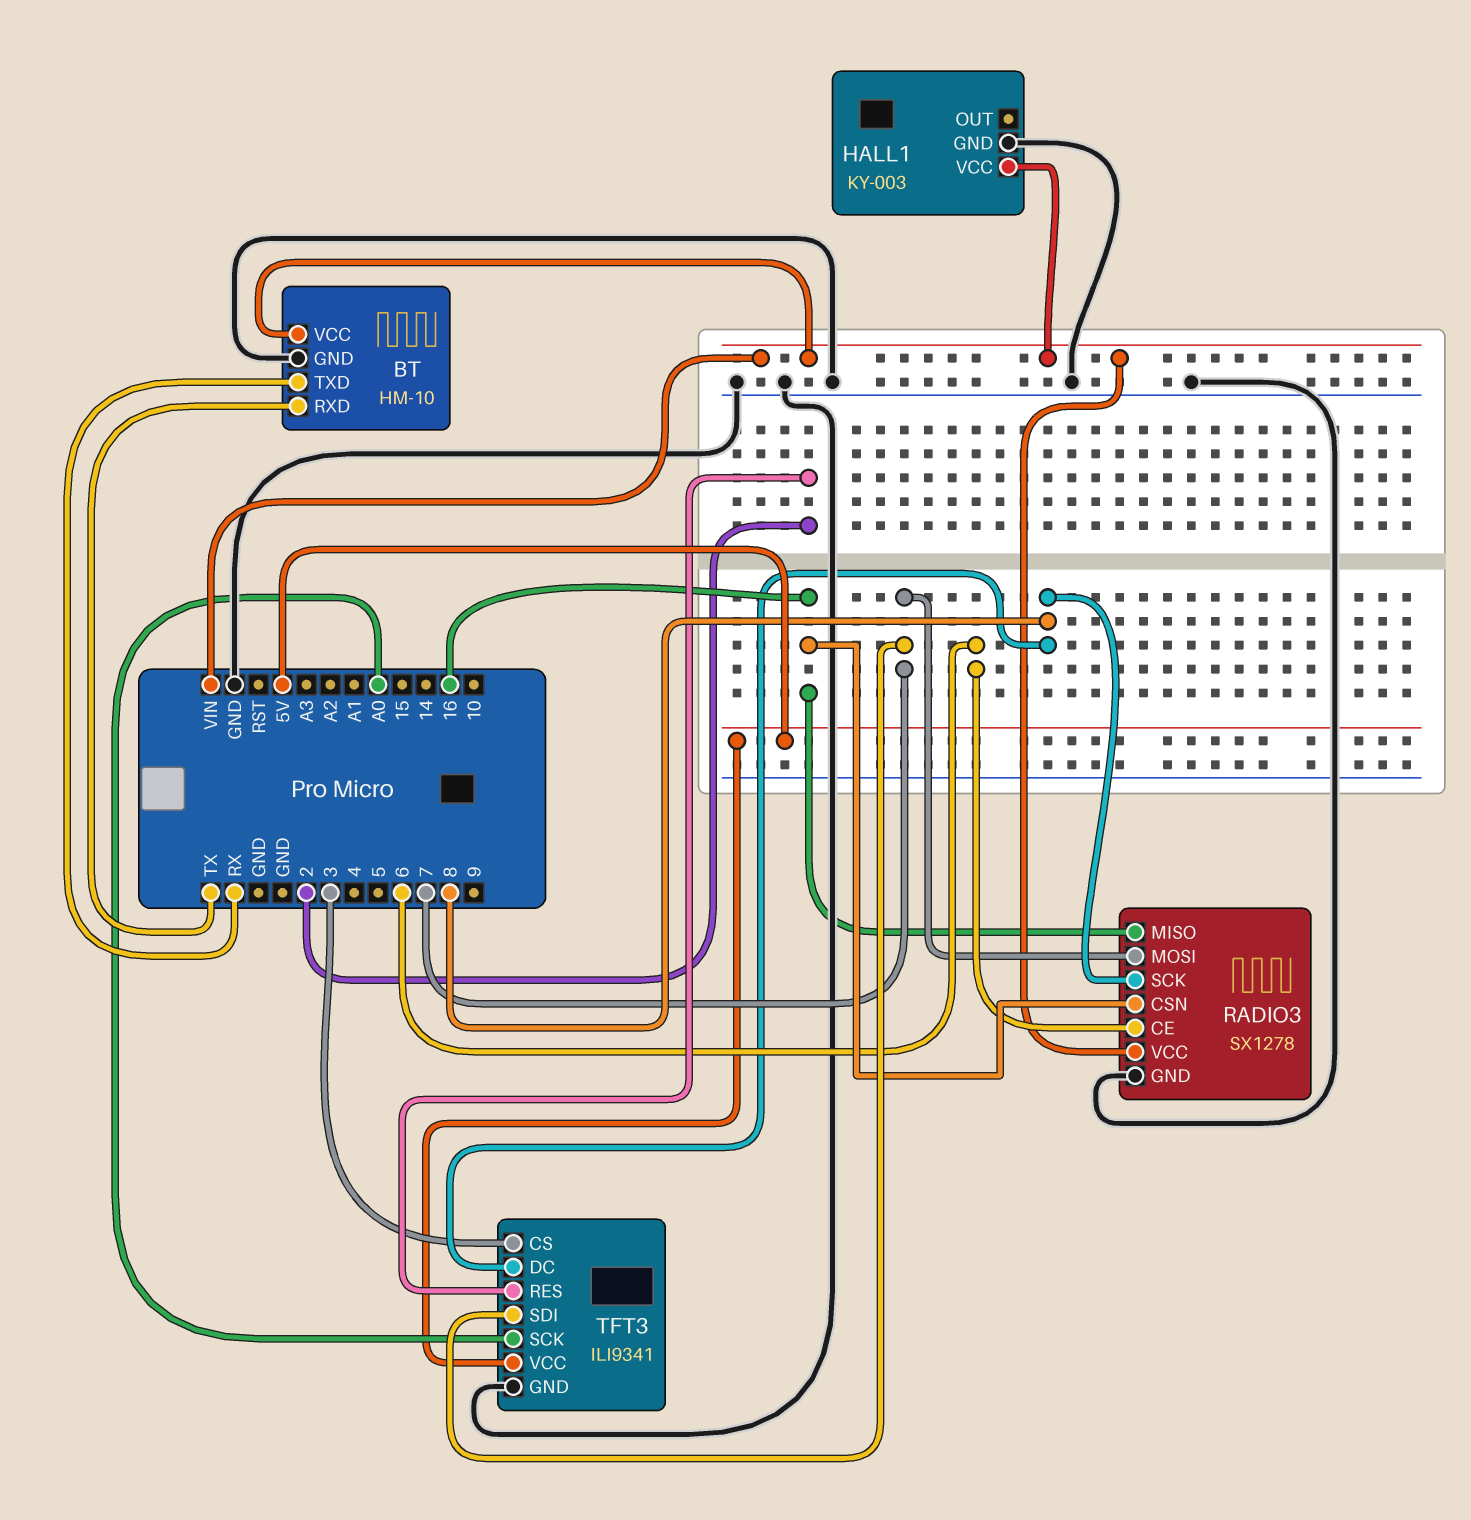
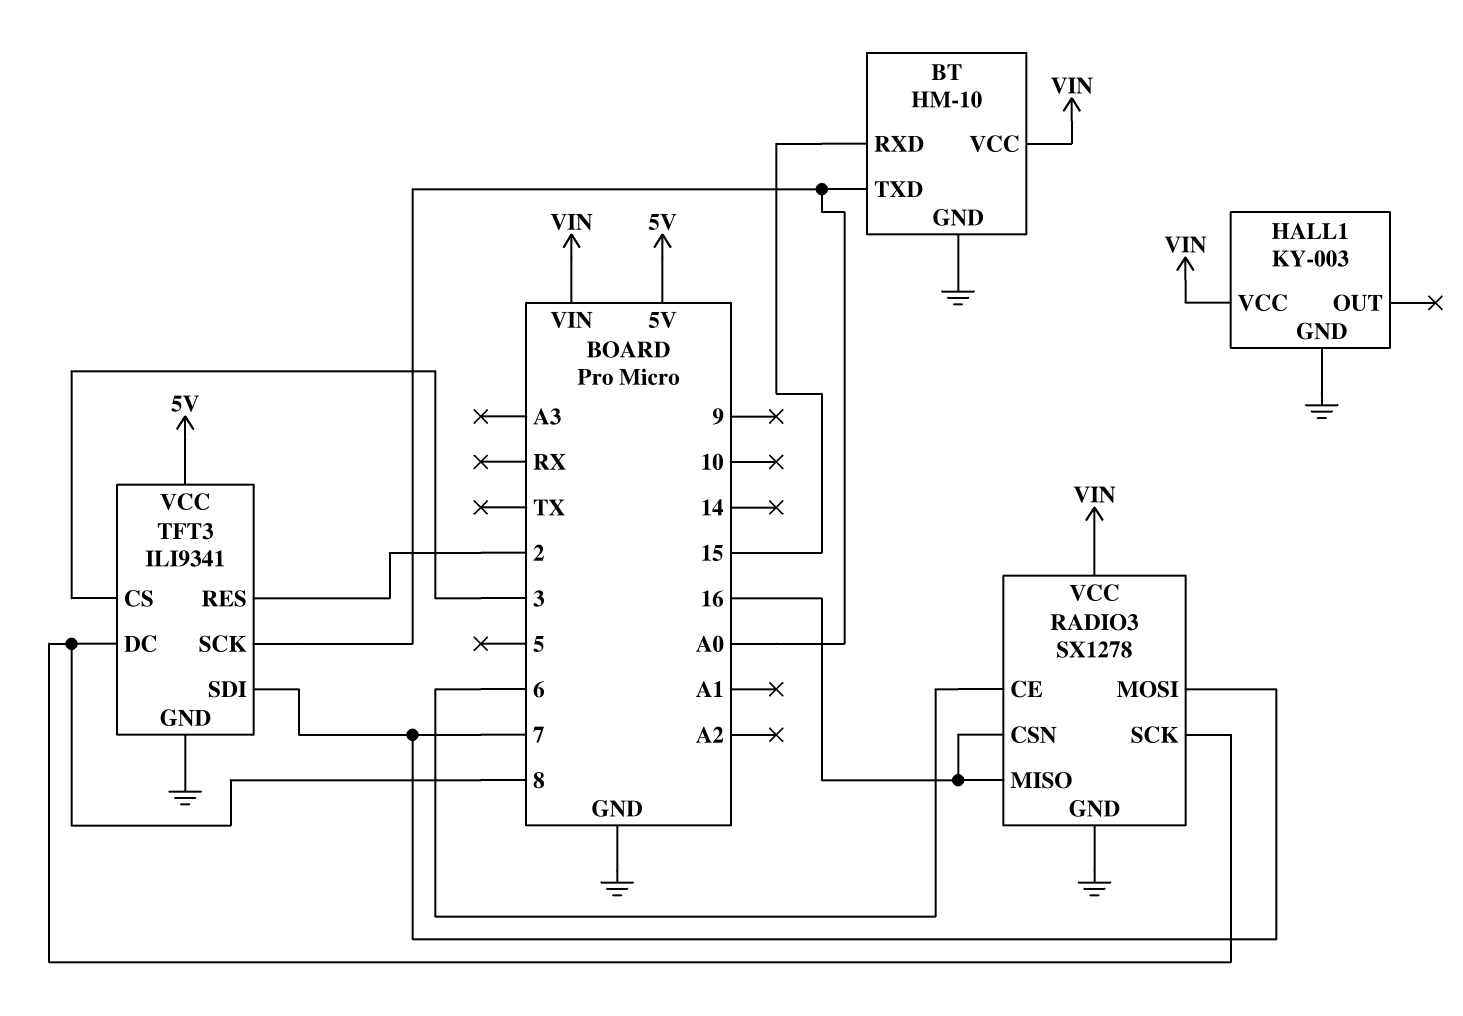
BT pin RXD: TX -> 15
BT pin TXD: RX -> A0

